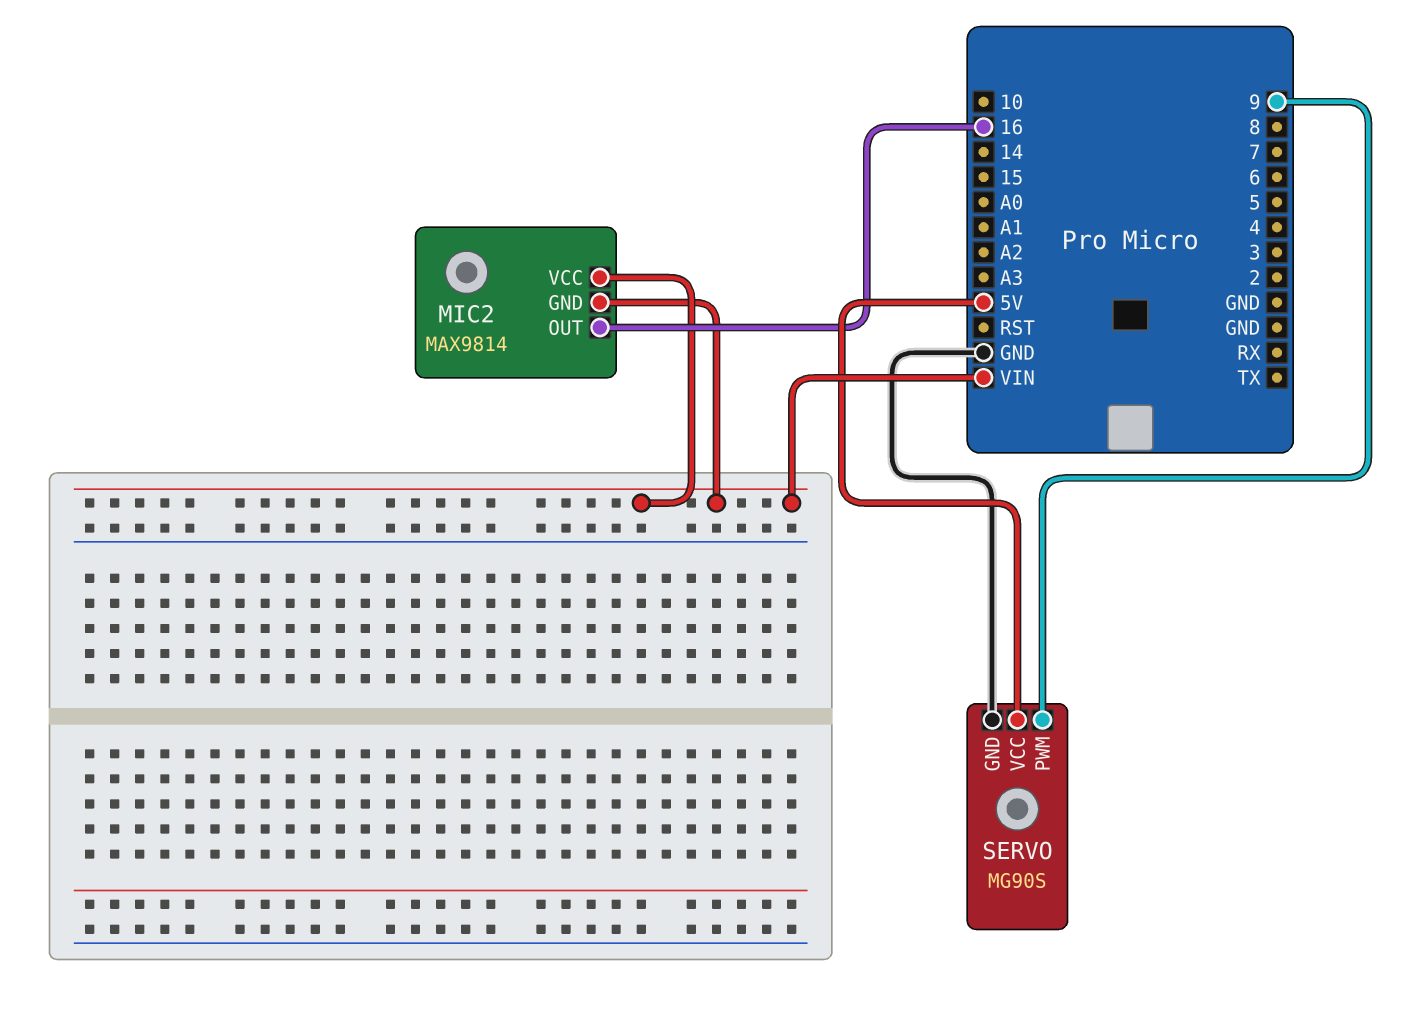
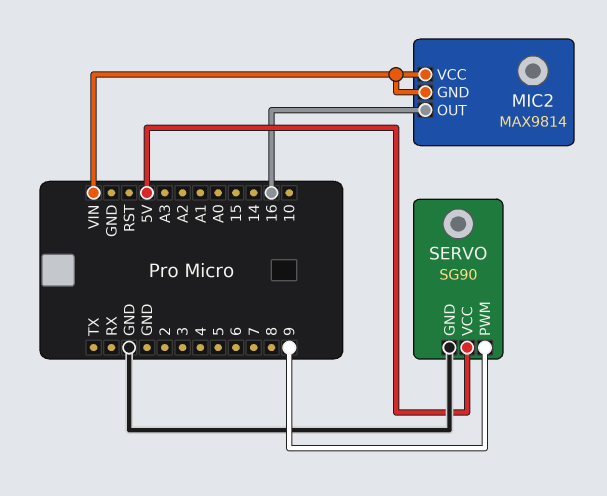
SERVO: MG90S -> SG90

